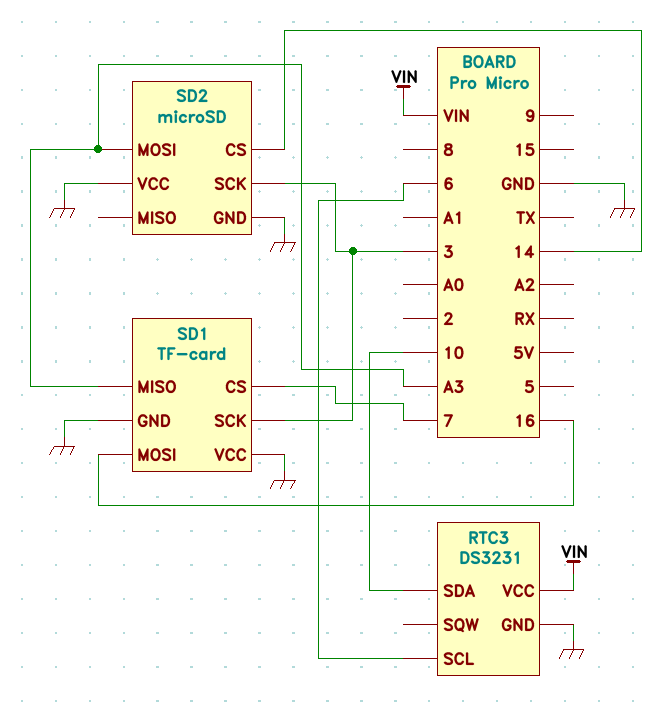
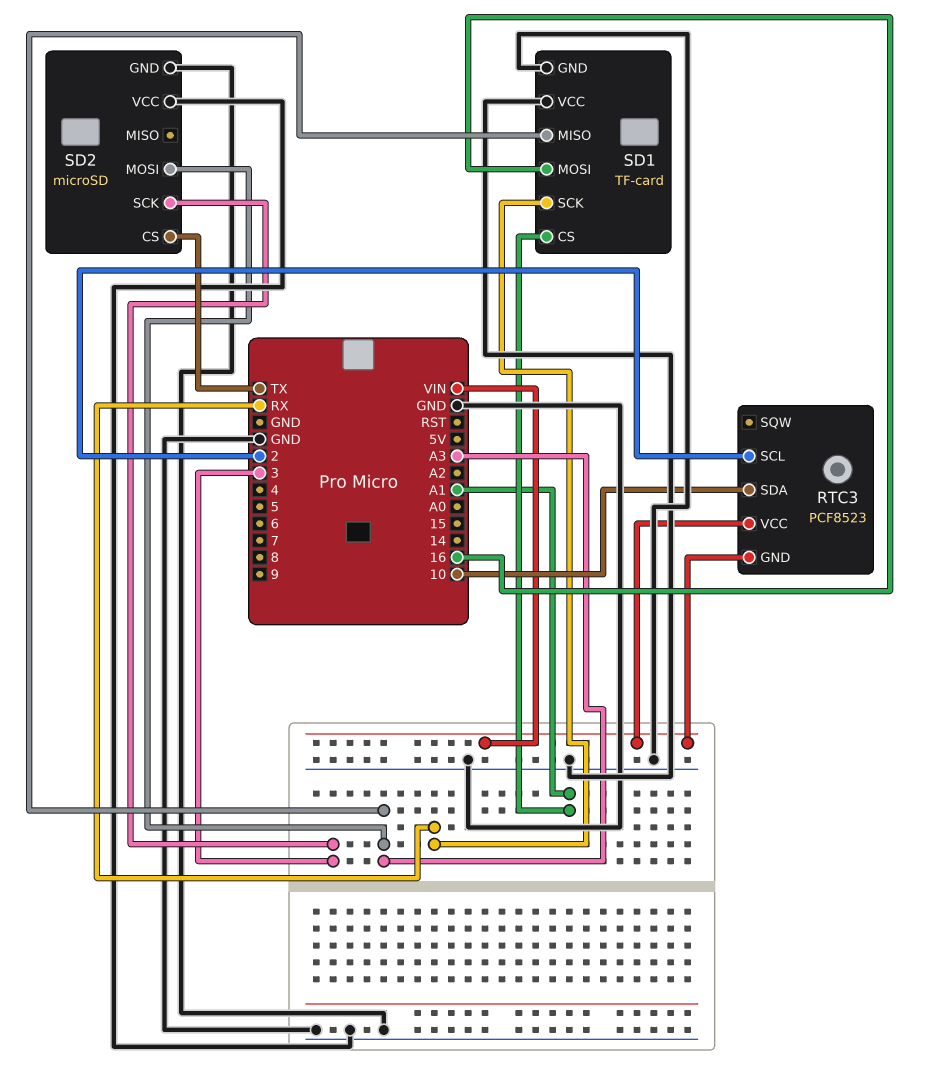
RTC3: DS3231 -> PCF8523
RTC3 pin GND: GND -> VIN
RTC3 pin SCL: 6 -> 2
SD1 pin CS: 7 -> A1
SD1 pin SCK: 3 -> RX
SD2 pin CS: 14 -> TX

